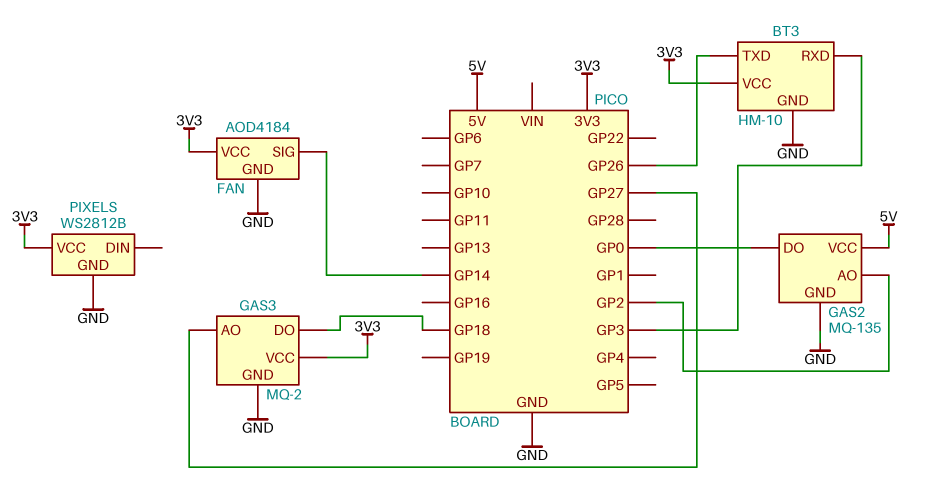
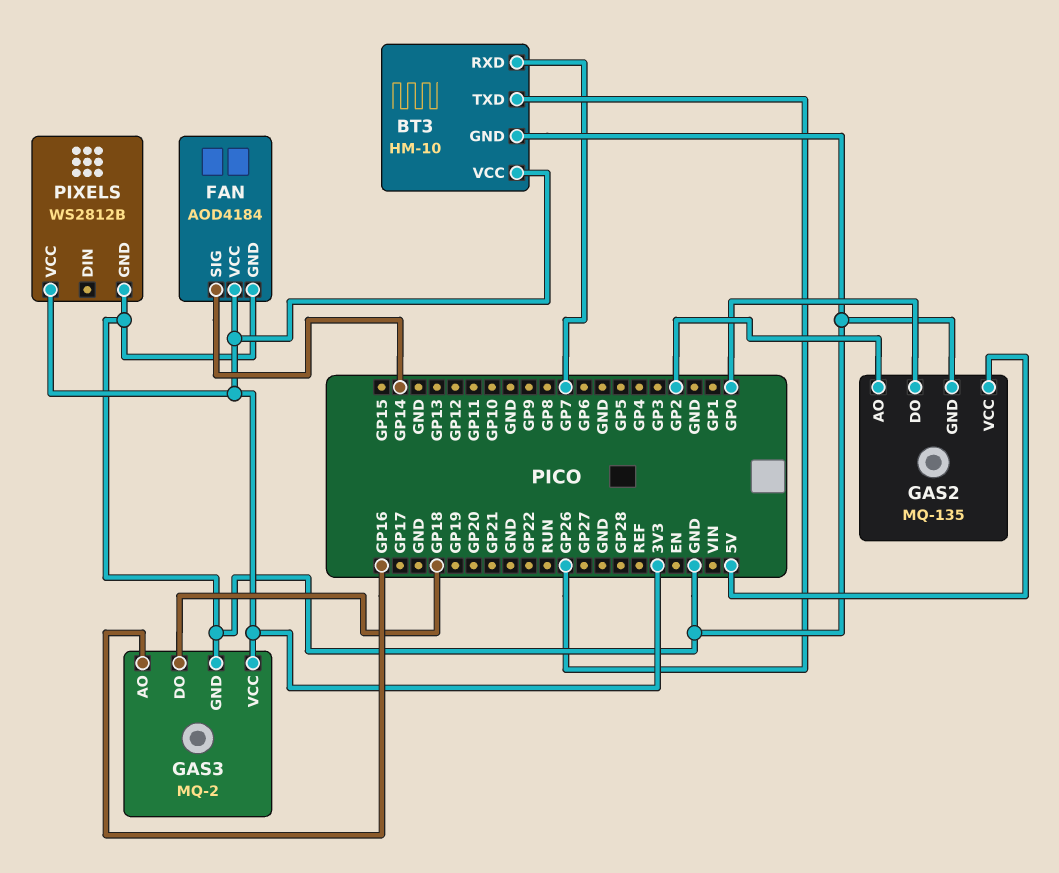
BT3 pin RXD: GP3 -> GP7
GAS3 pin AO: GP27 -> GP16

